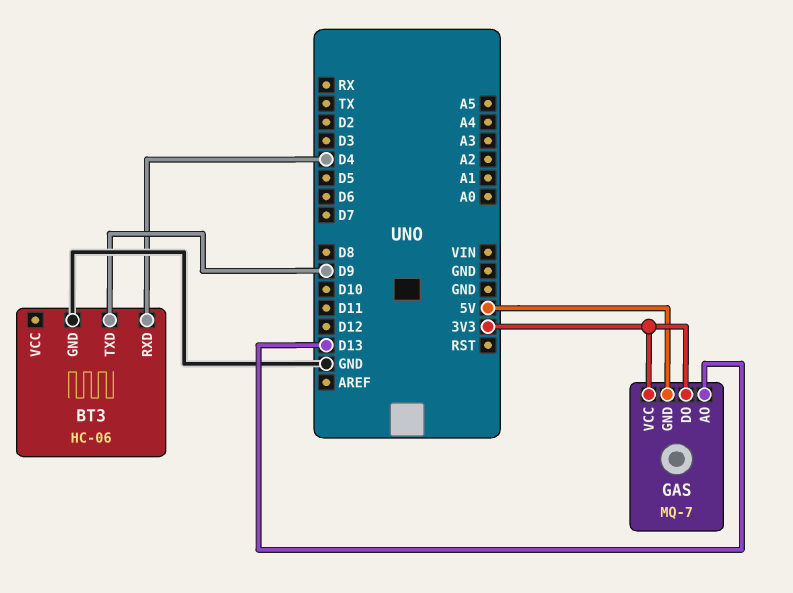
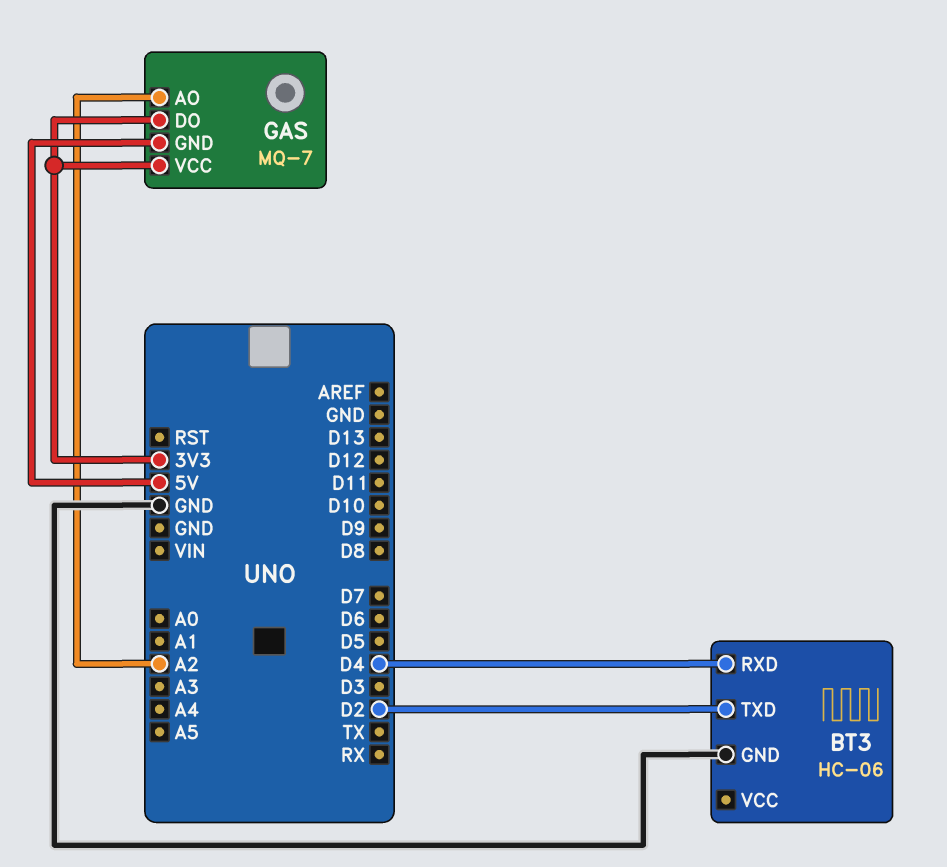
BT3 pin TXD: D9 -> D2
GAS pin AO: D13 -> A2

